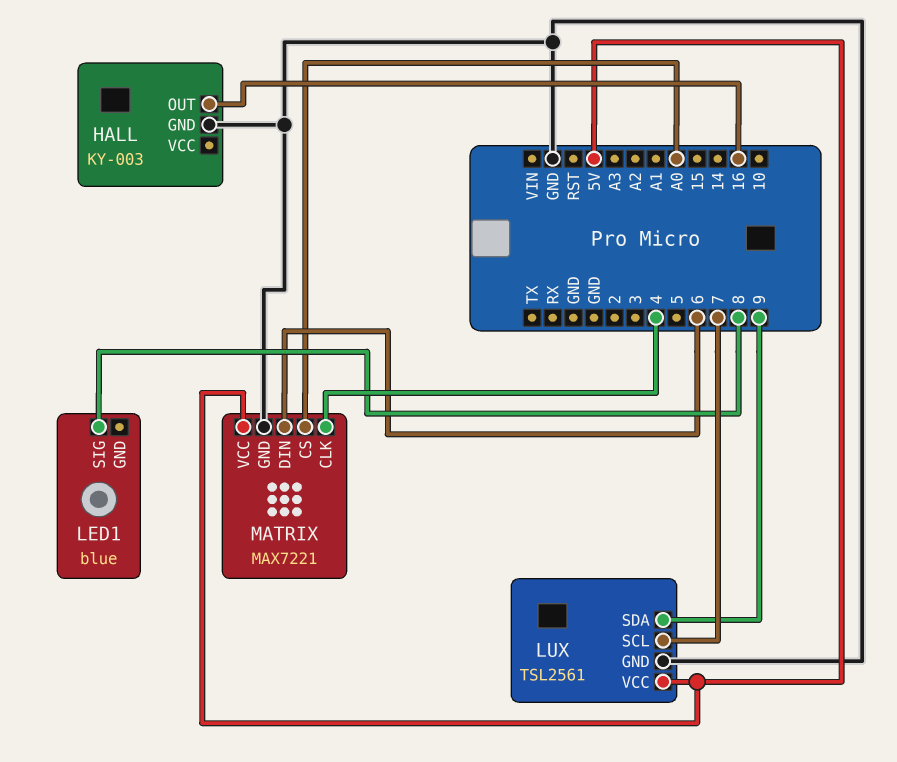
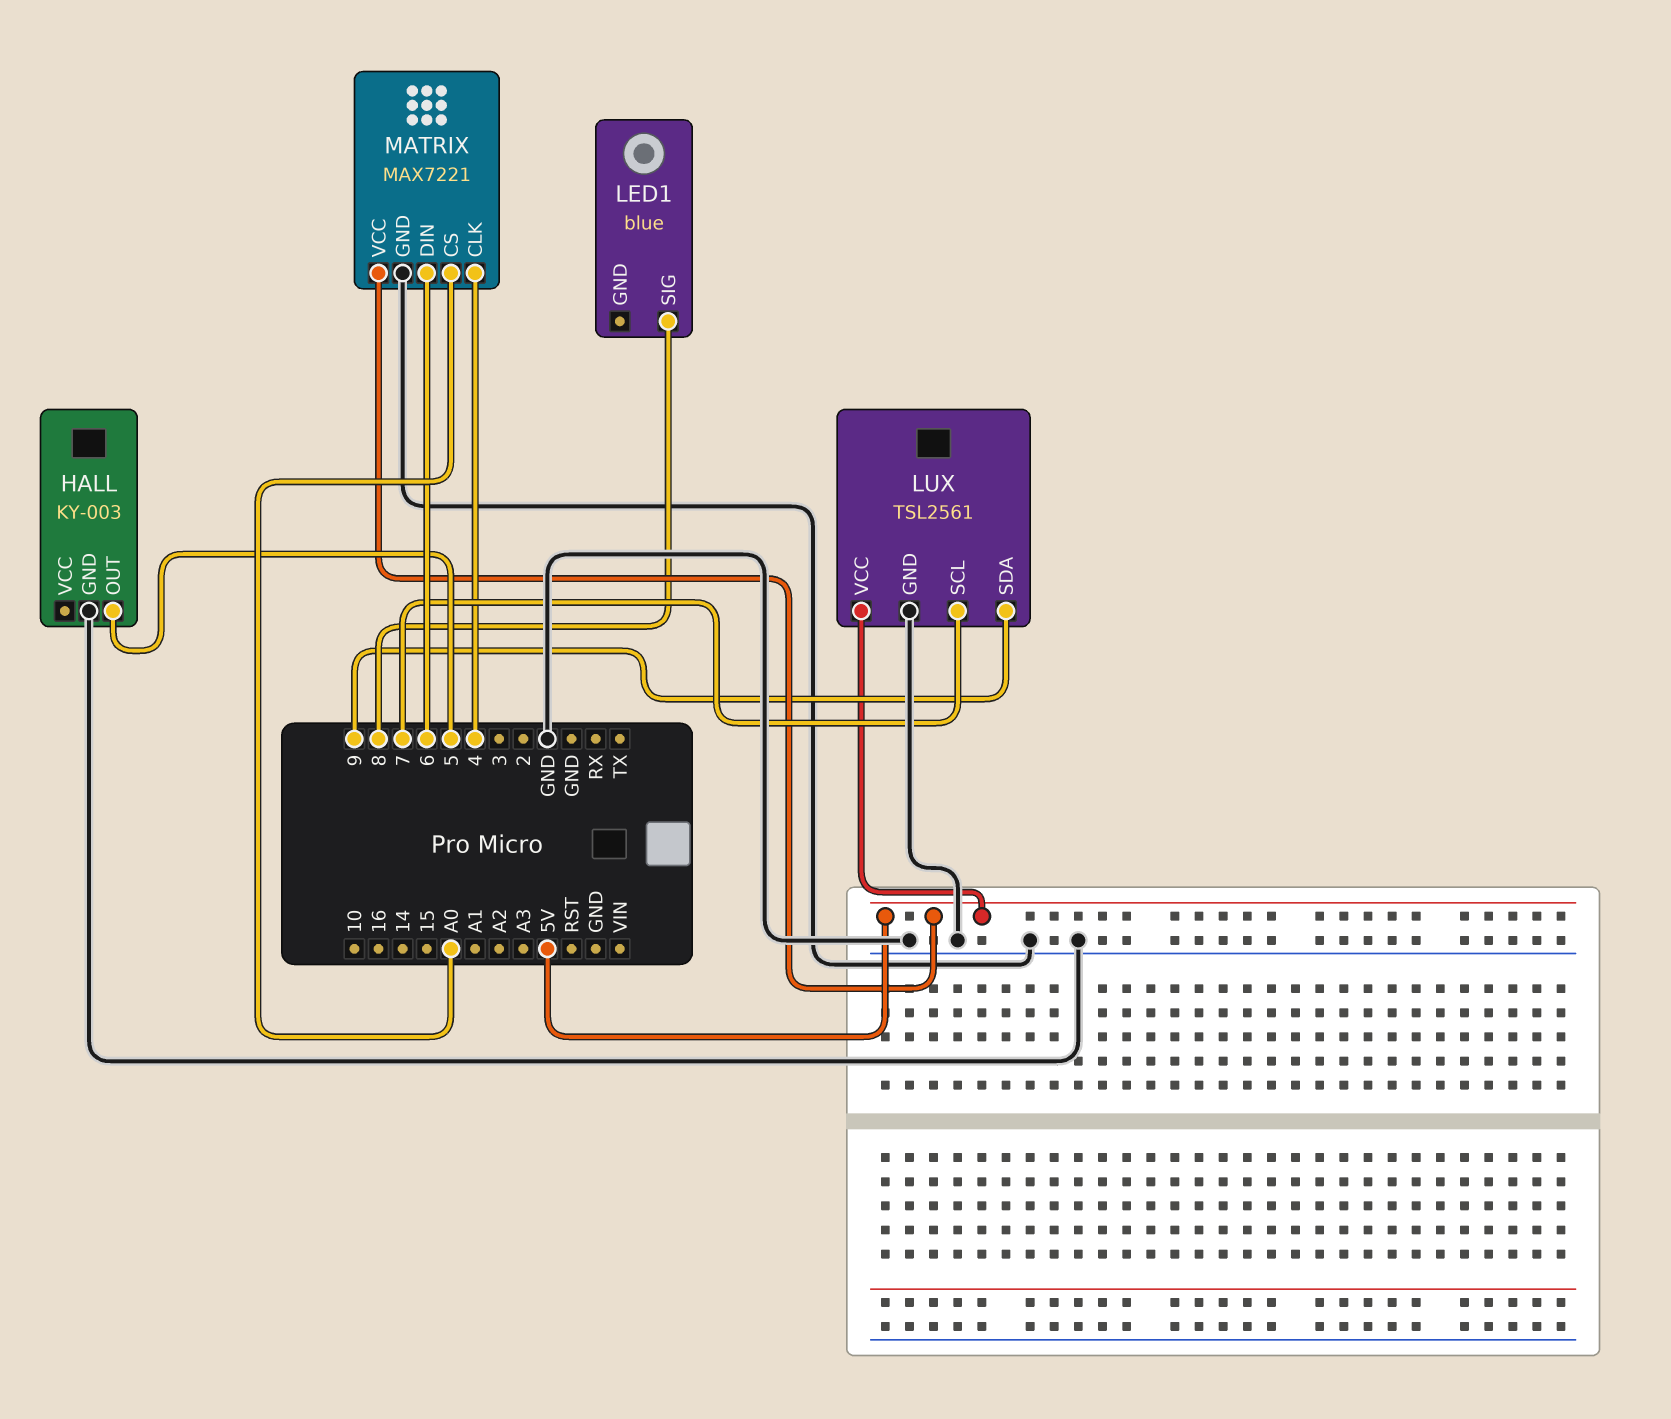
HALL pin OUT: 16 -> 5

